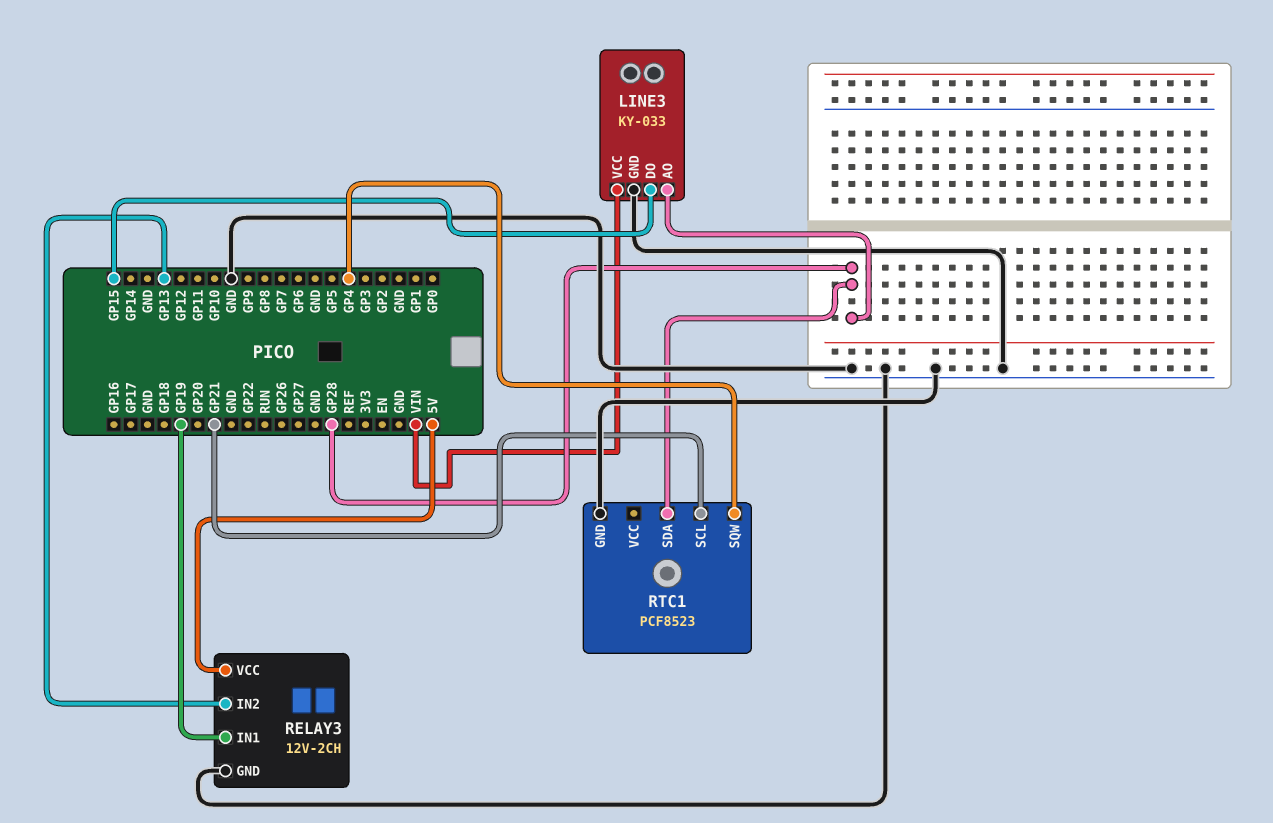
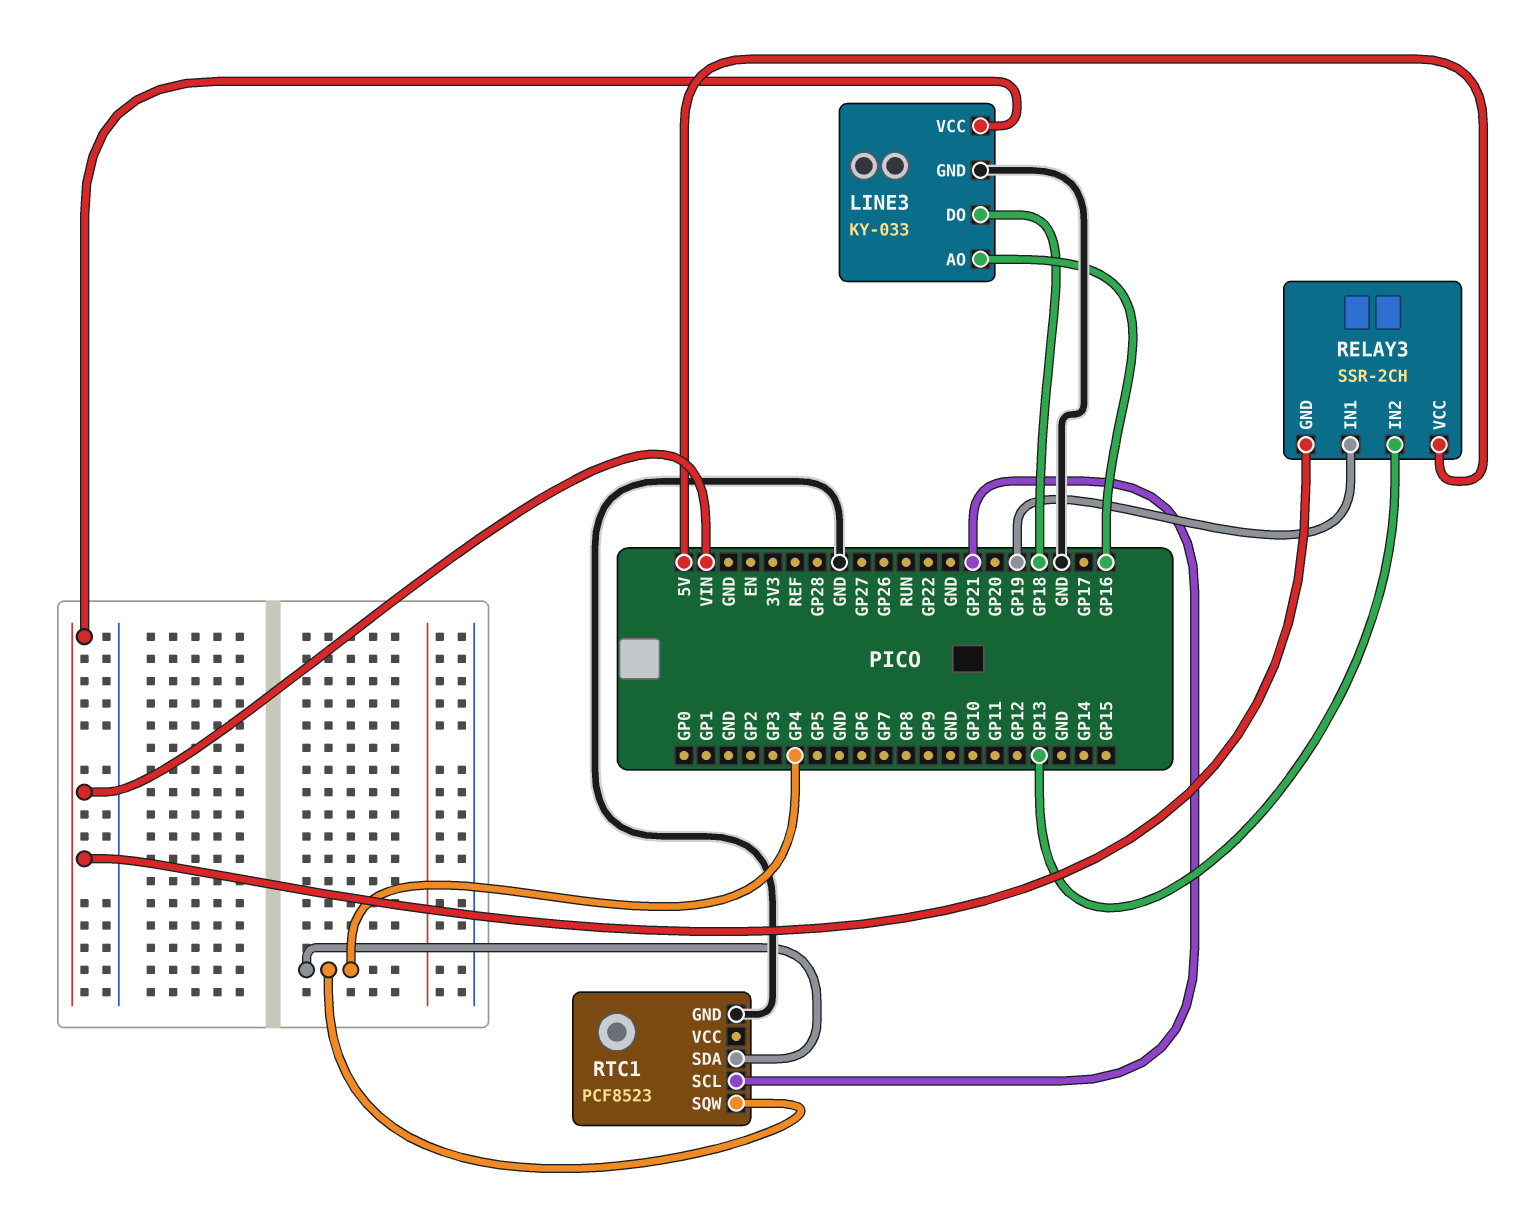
LINE3 pin AO: GP28 -> GP16
LINE3 pin DO: GP15 -> GP18
RELAY3: 12V-2CH -> SSR-2CH
RELAY3 pin GND: GND -> VIN
RTC1 pin SDA: GP28 -> GP4

